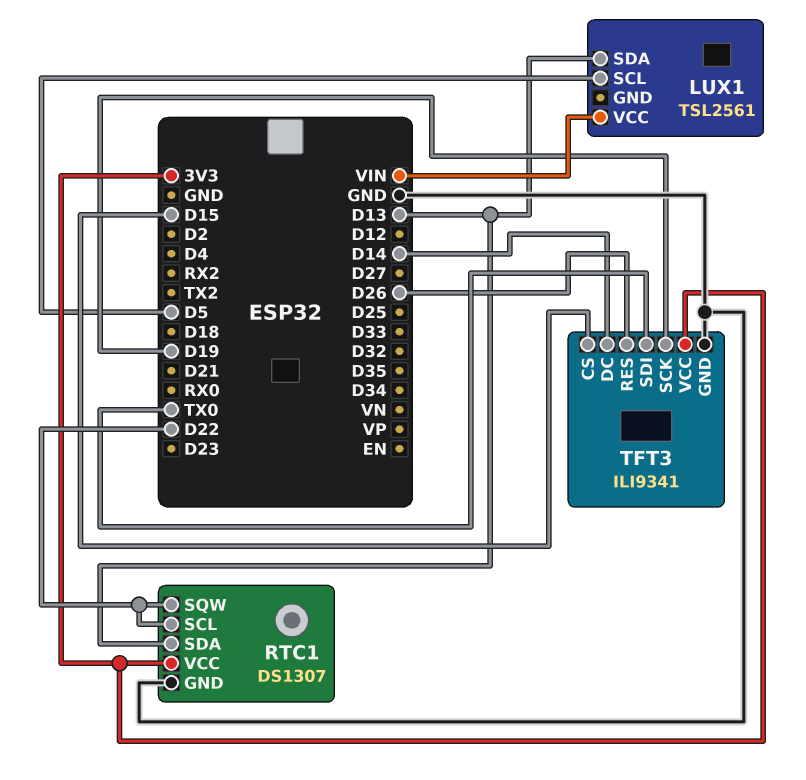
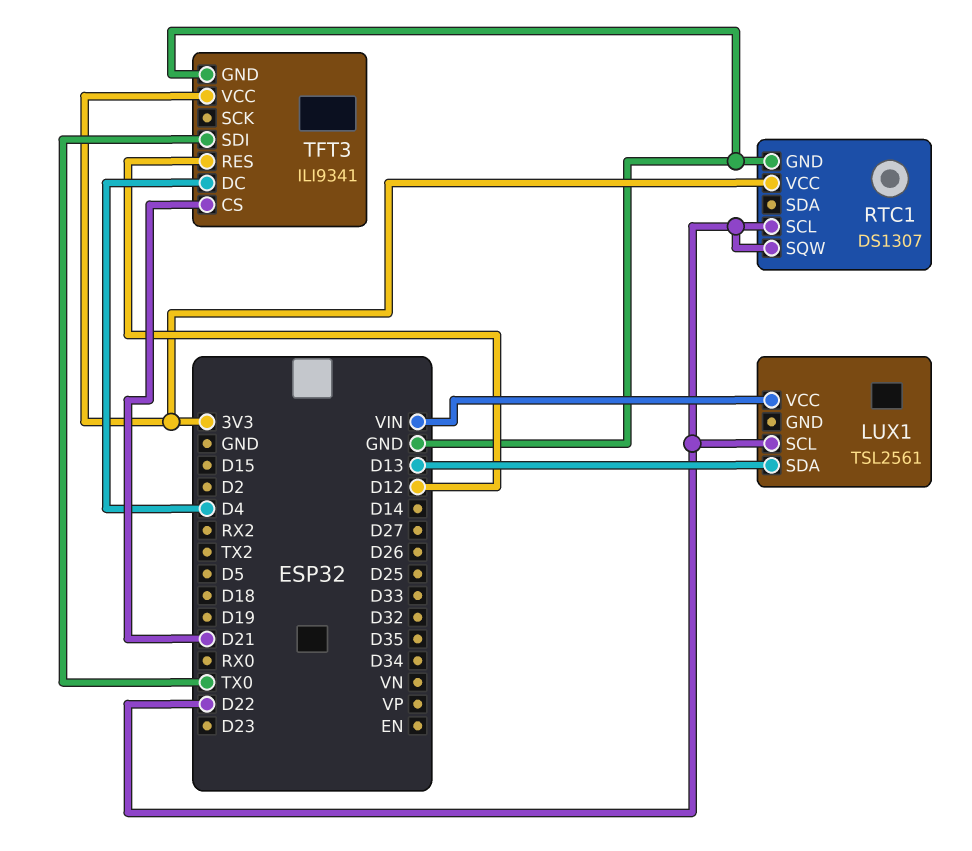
LUX1 pin SCL: D5 -> D22
RTC1 pin SDA: D13 -> none
TFT3 pin CS: D15 -> D21
TFT3 pin DC: D14 -> D4
TFT3 pin RES: D26 -> D12
TFT3 pin SCK: D19 -> none

